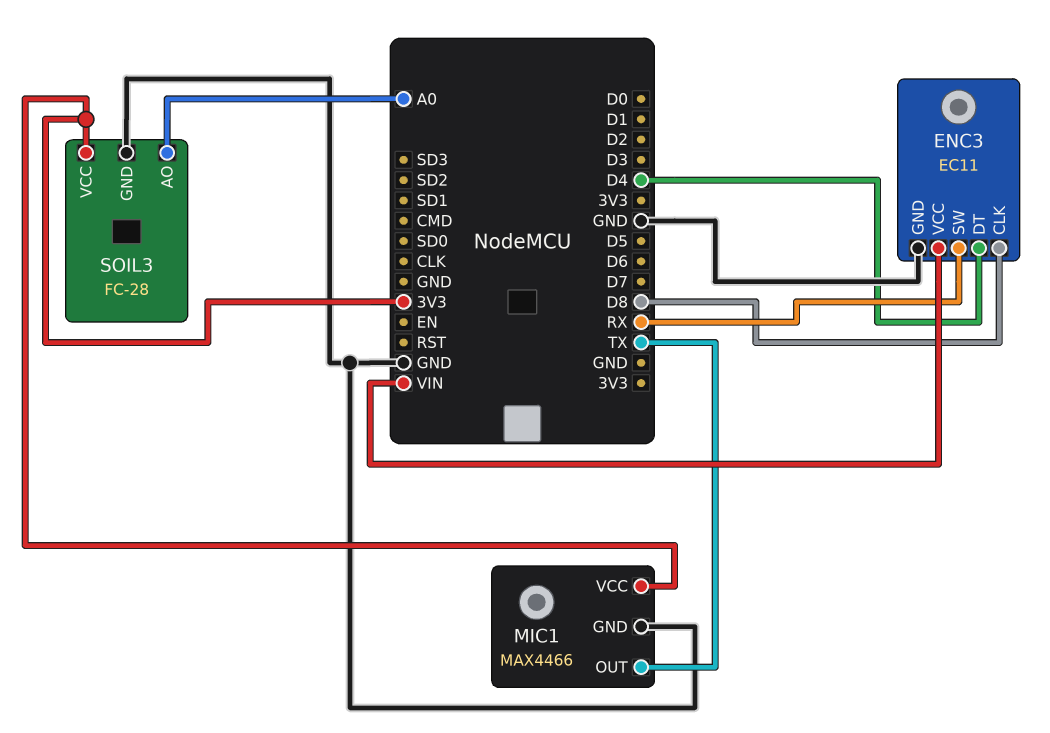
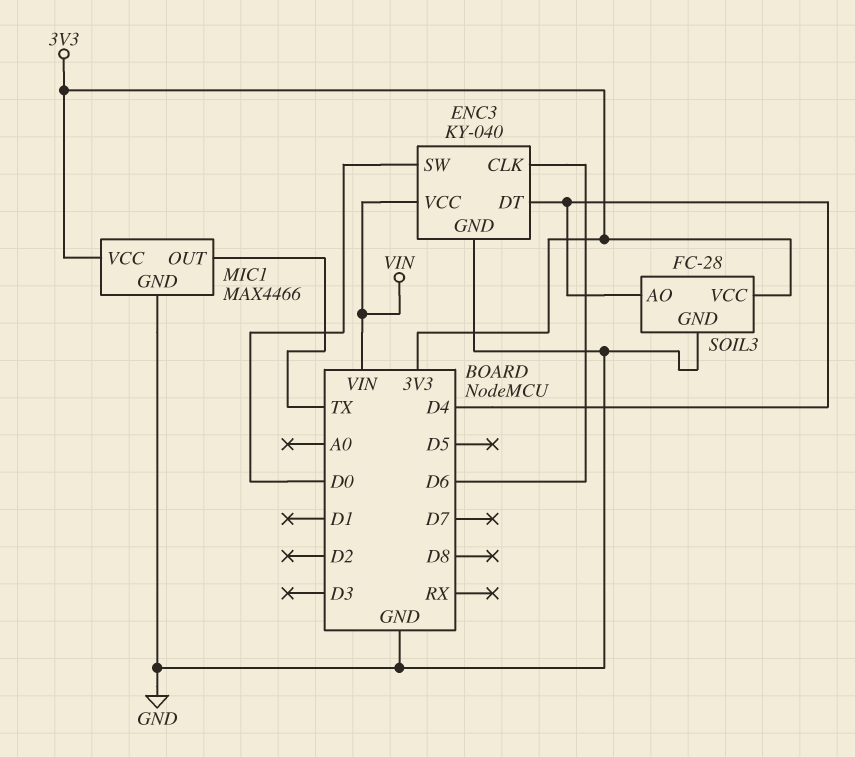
ENC3: EC11 -> KY-040
ENC3 pin CLK: D8 -> D6
ENC3 pin SW: RX -> D0
SOIL3 pin AO: A0 -> D4

